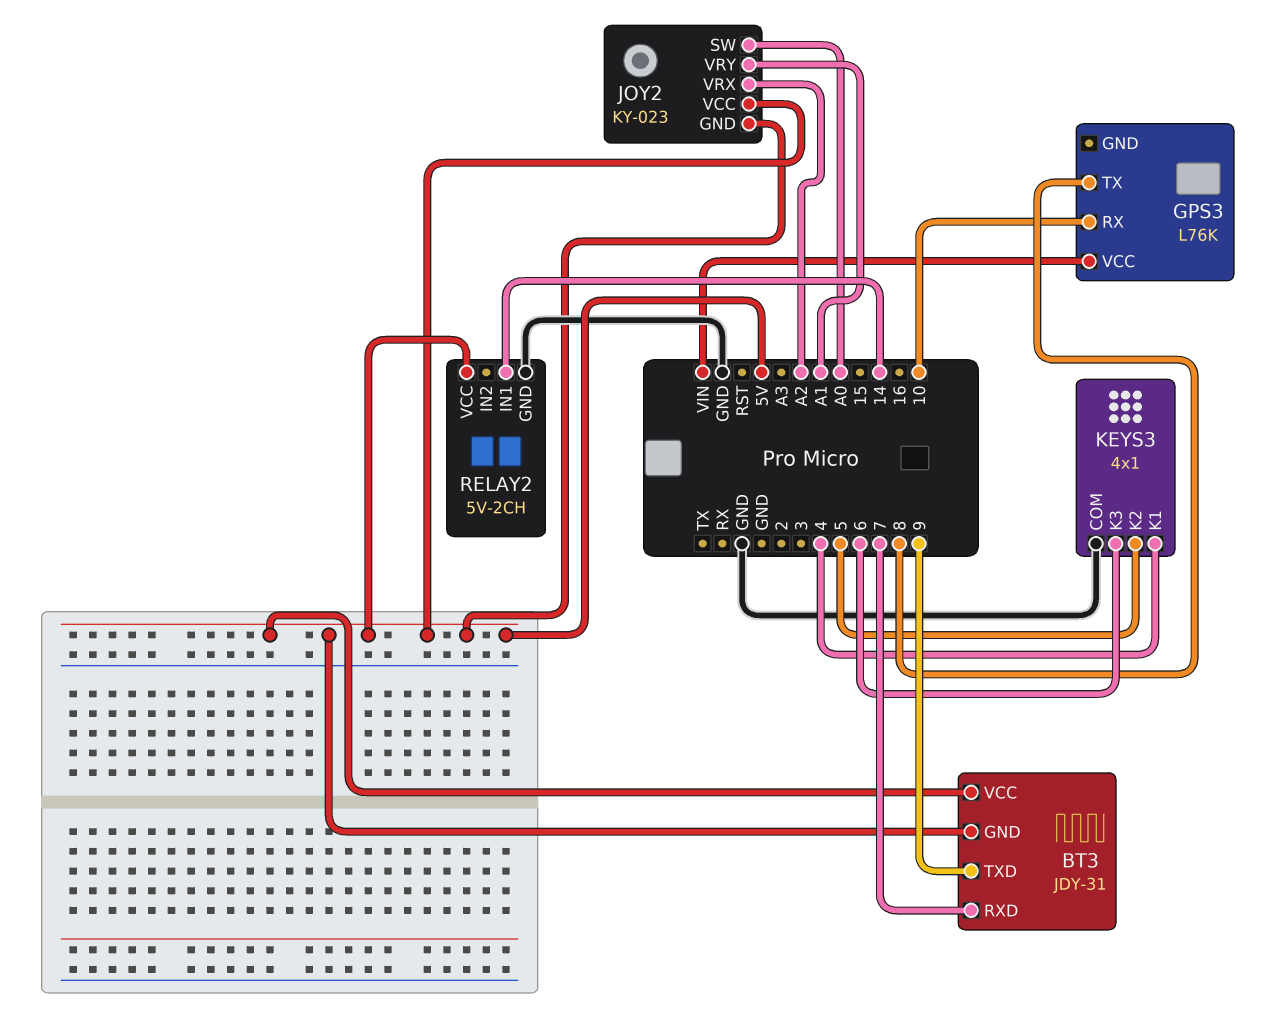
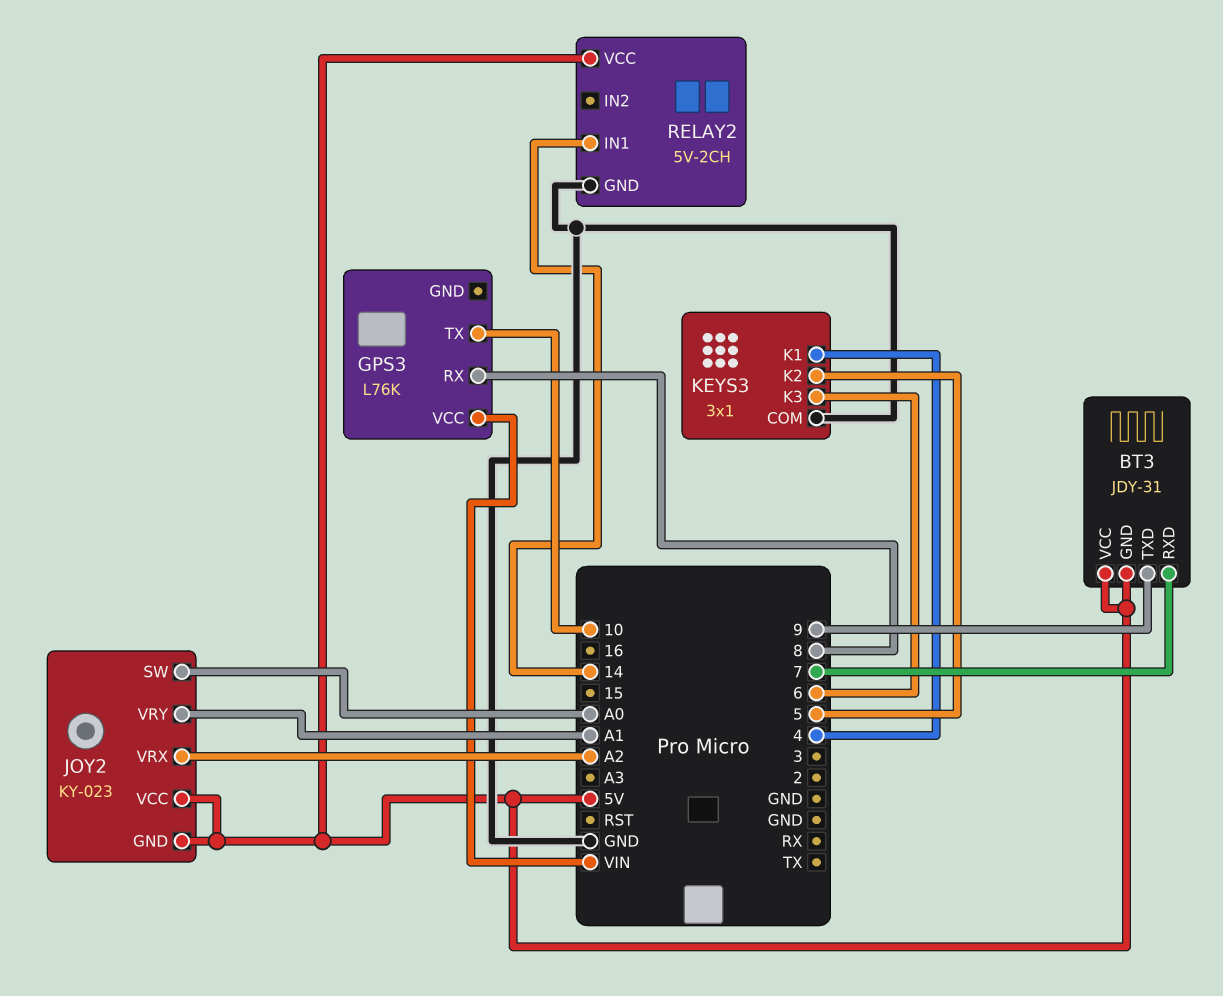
GPS3 pin RX: 10 -> 8
GPS3 pin TX: 8 -> 10
KEYS3: 4x1 -> 3x1

